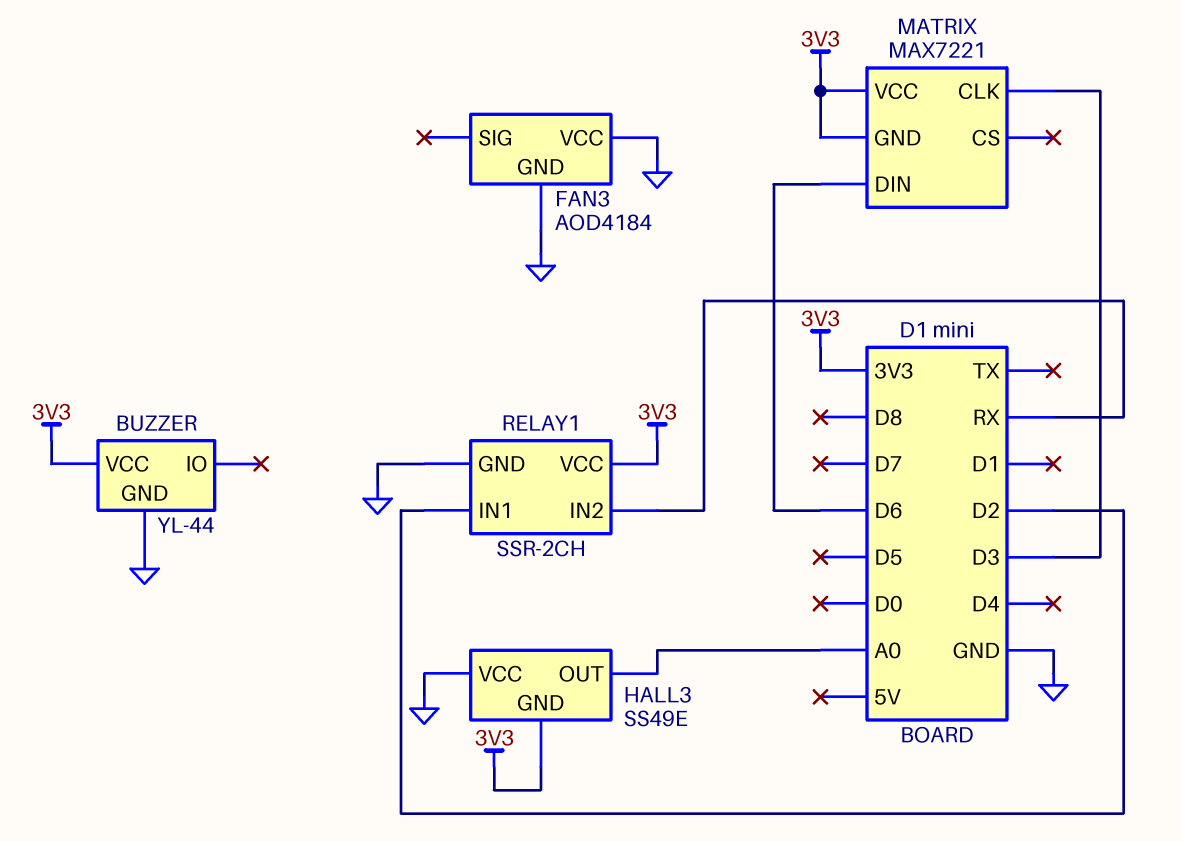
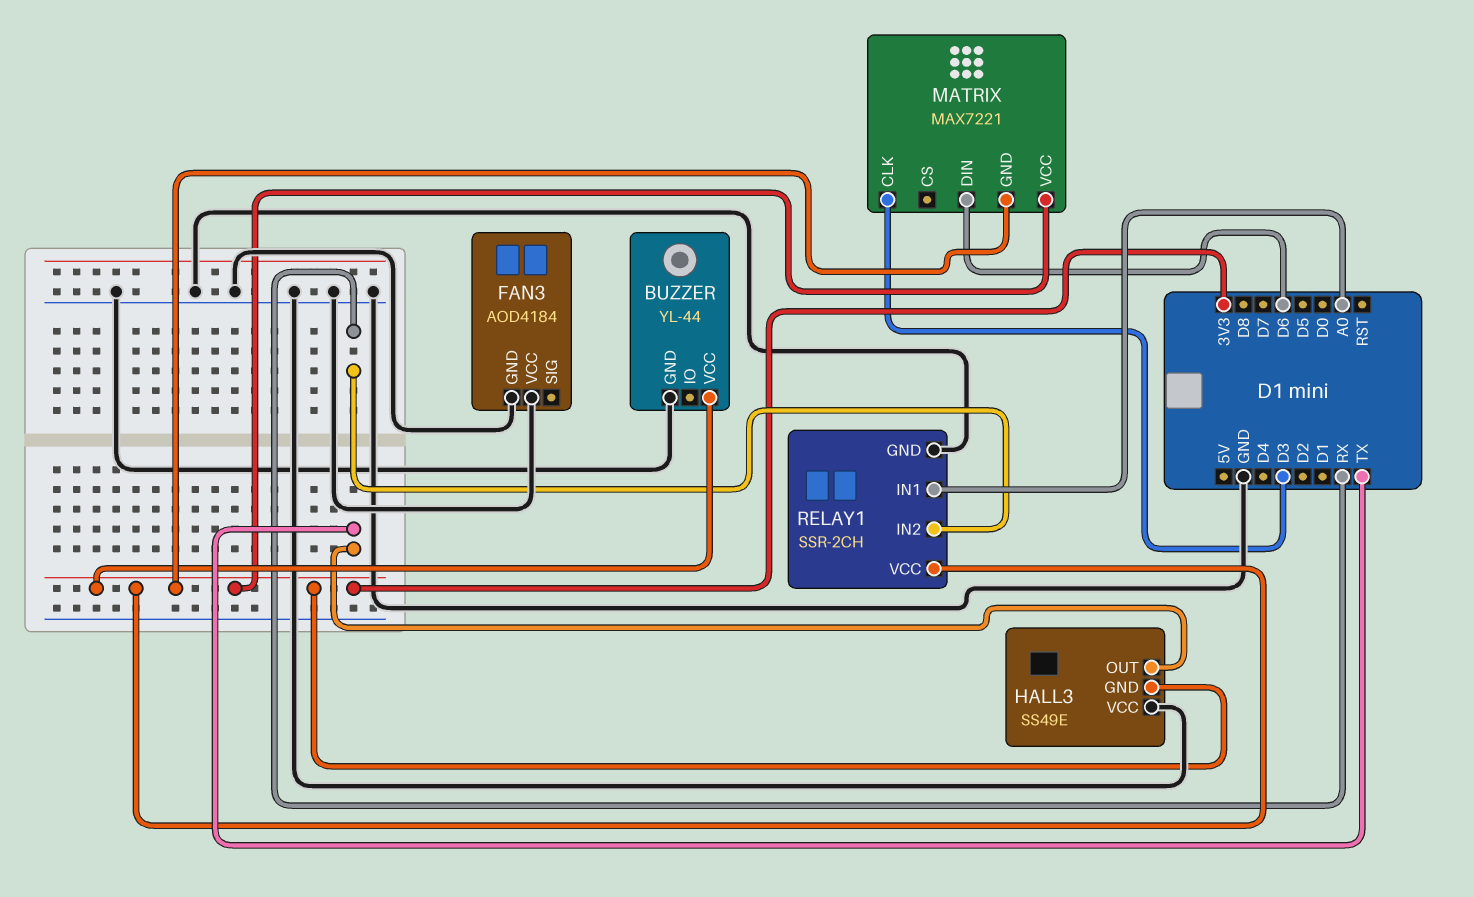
HALL3 pin OUT: A0 -> TX
RELAY1 pin IN1: D2 -> A0

